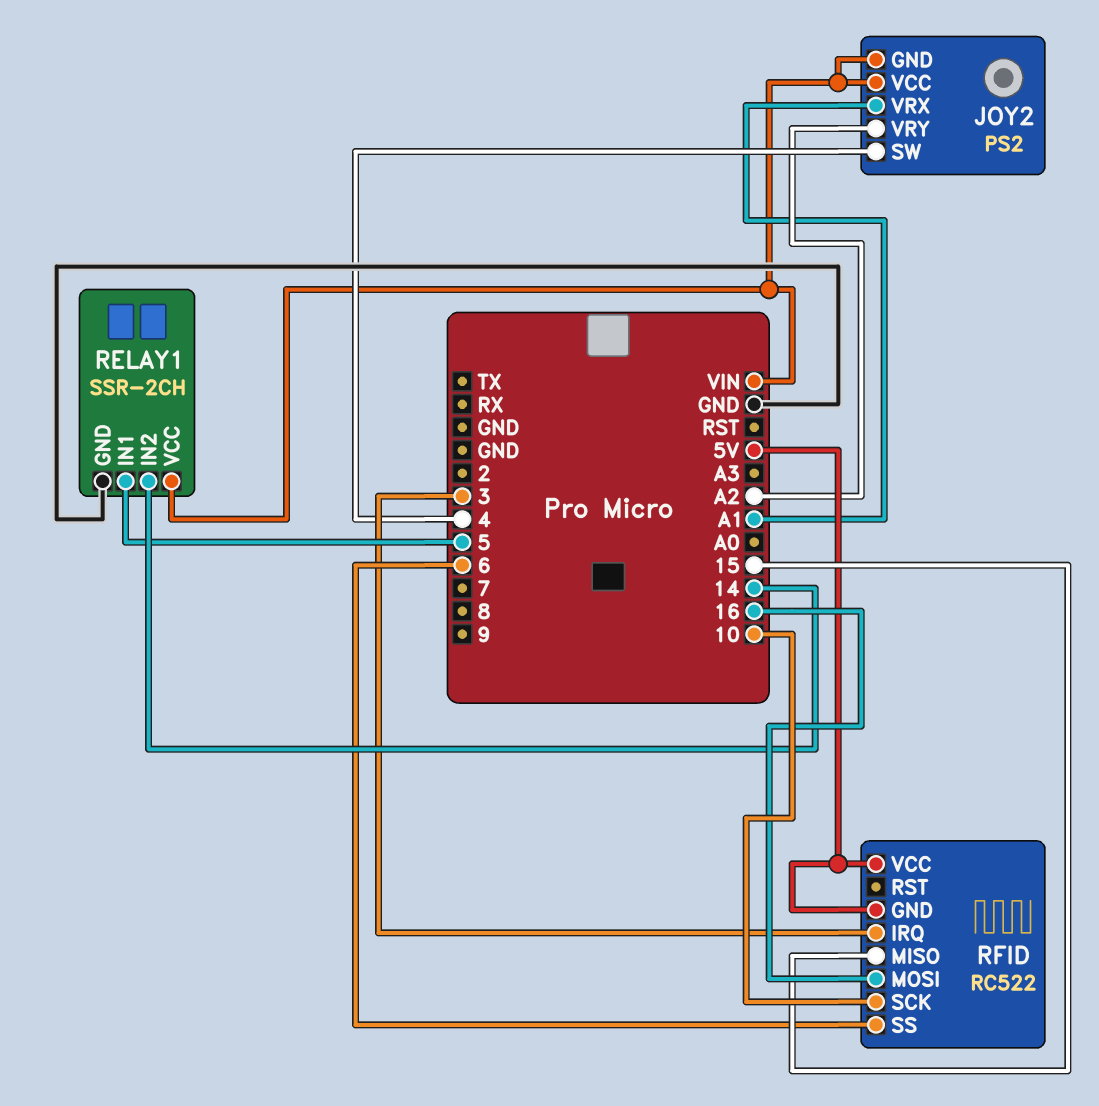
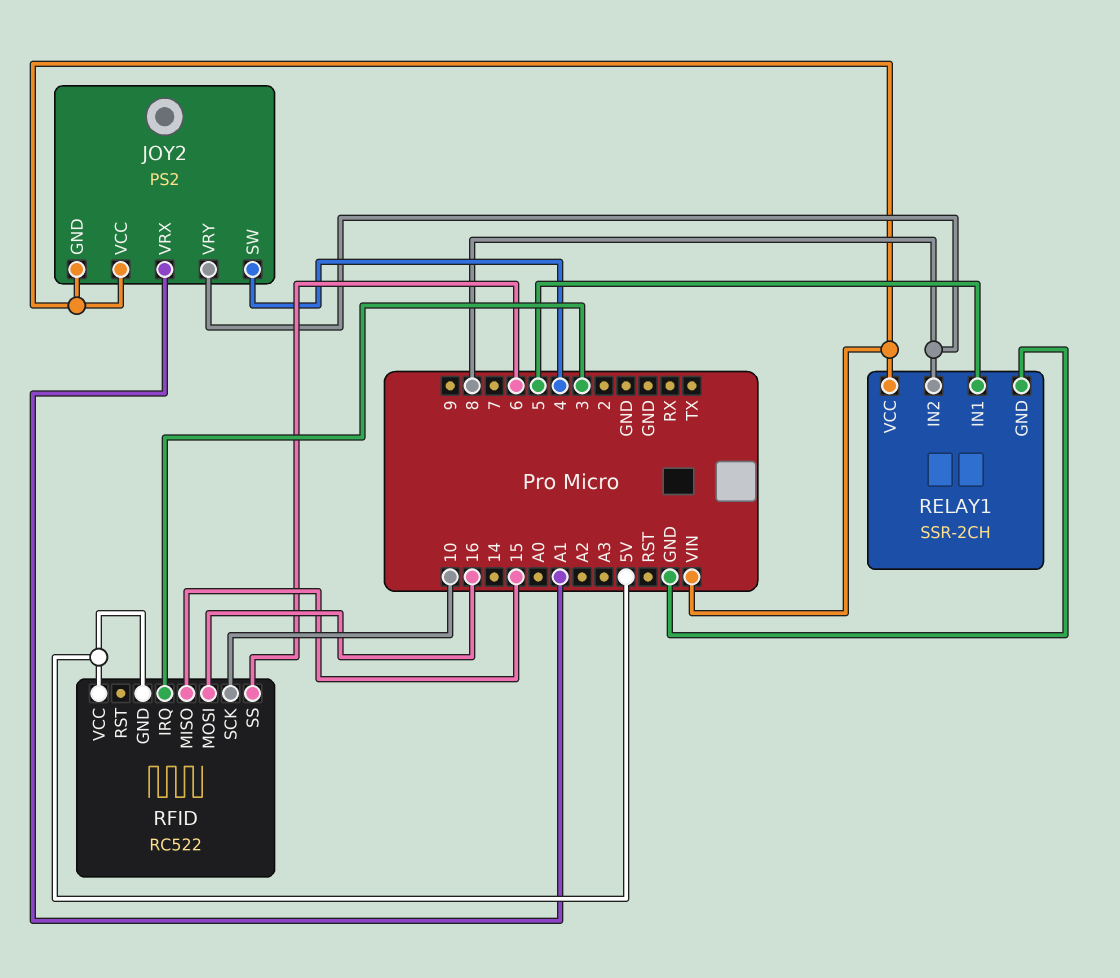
JOY2 pin VRY: A2 -> 8
RELAY1 pin IN2: 14 -> 8

